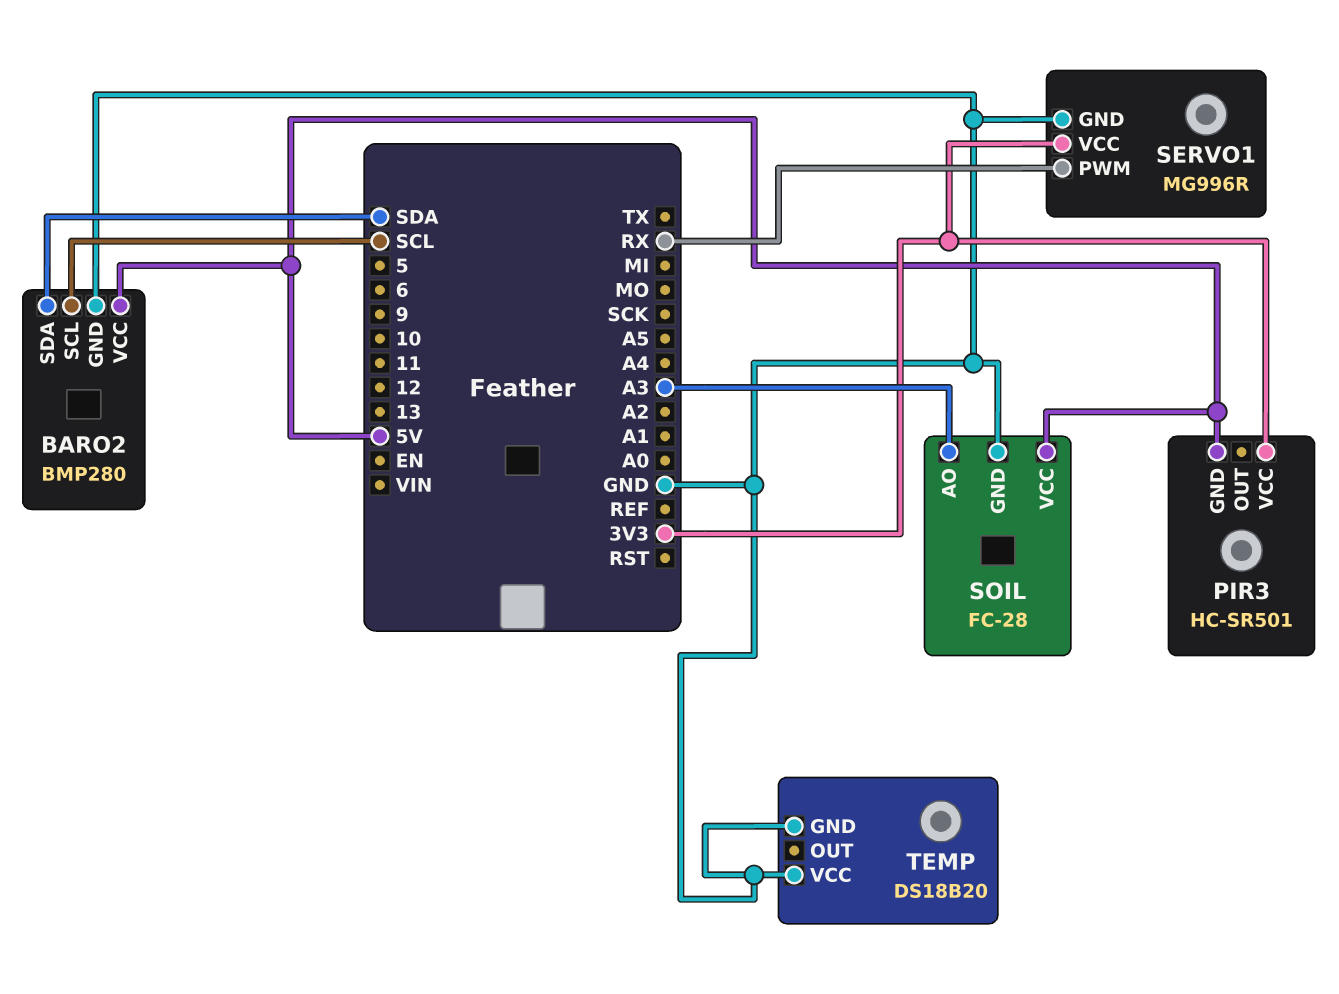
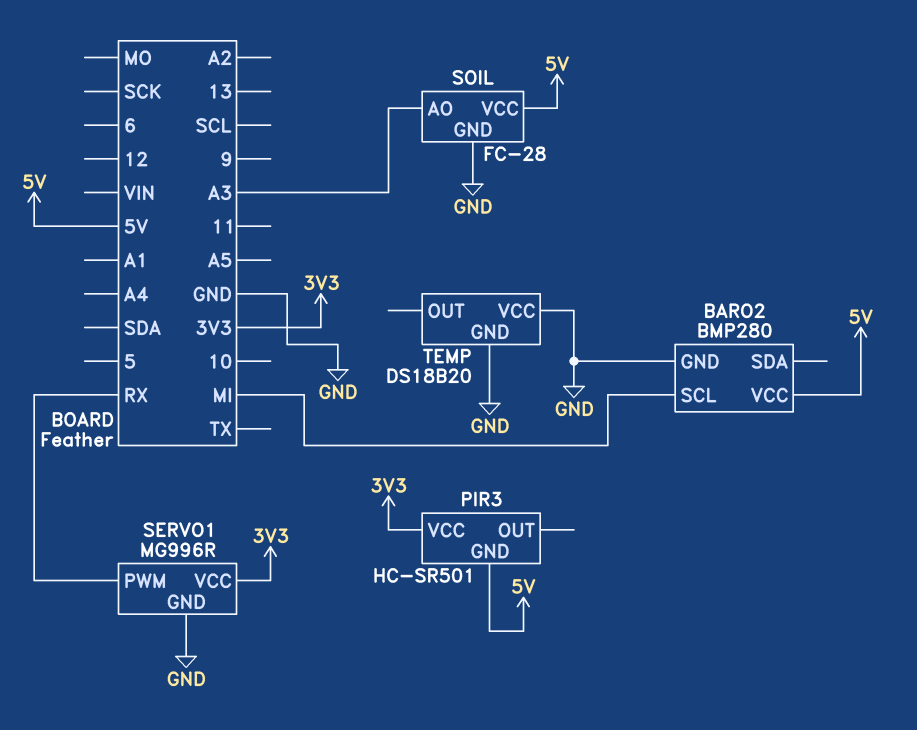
BARO2 pin SCL: SCL -> MI
BARO2 pin SDA: SDA -> none

